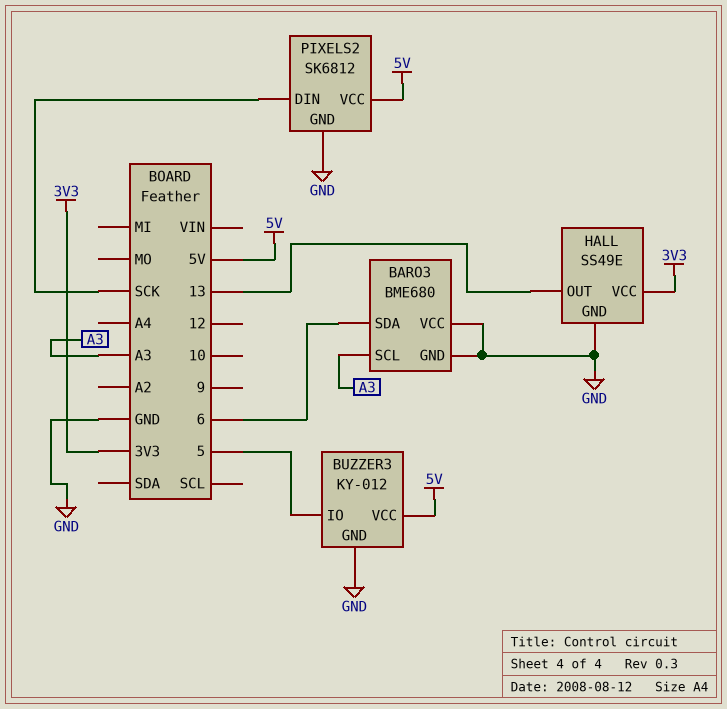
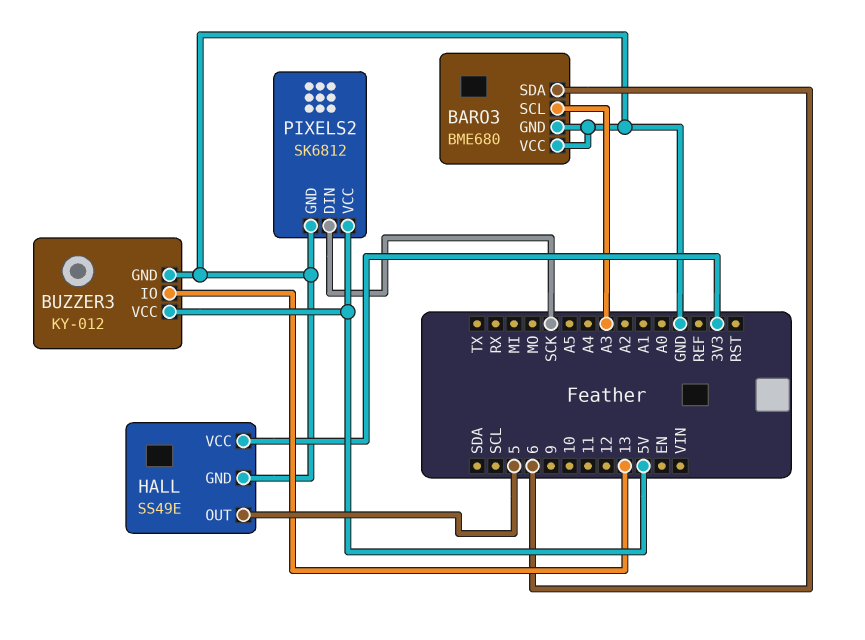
BUZZER3 pin IO: 5 -> 13
HALL pin OUT: 13 -> 5

